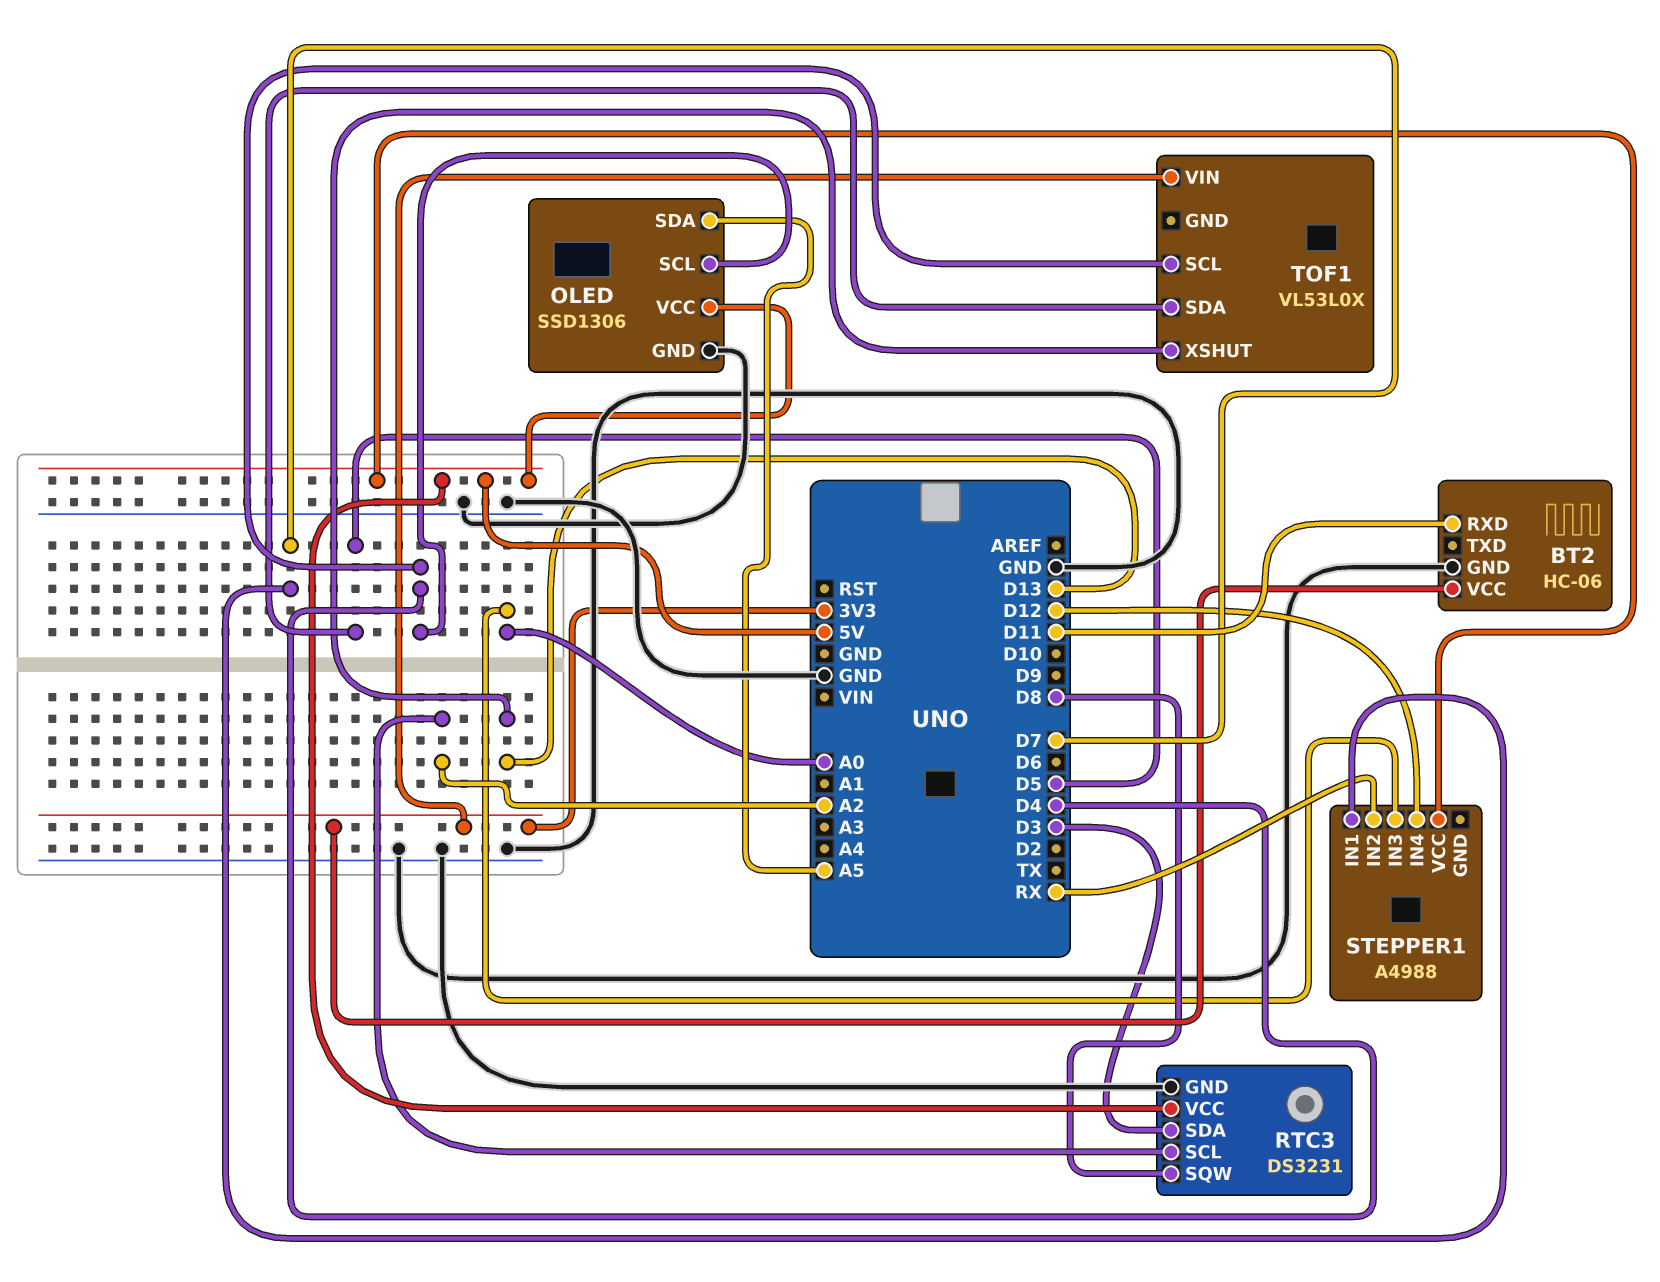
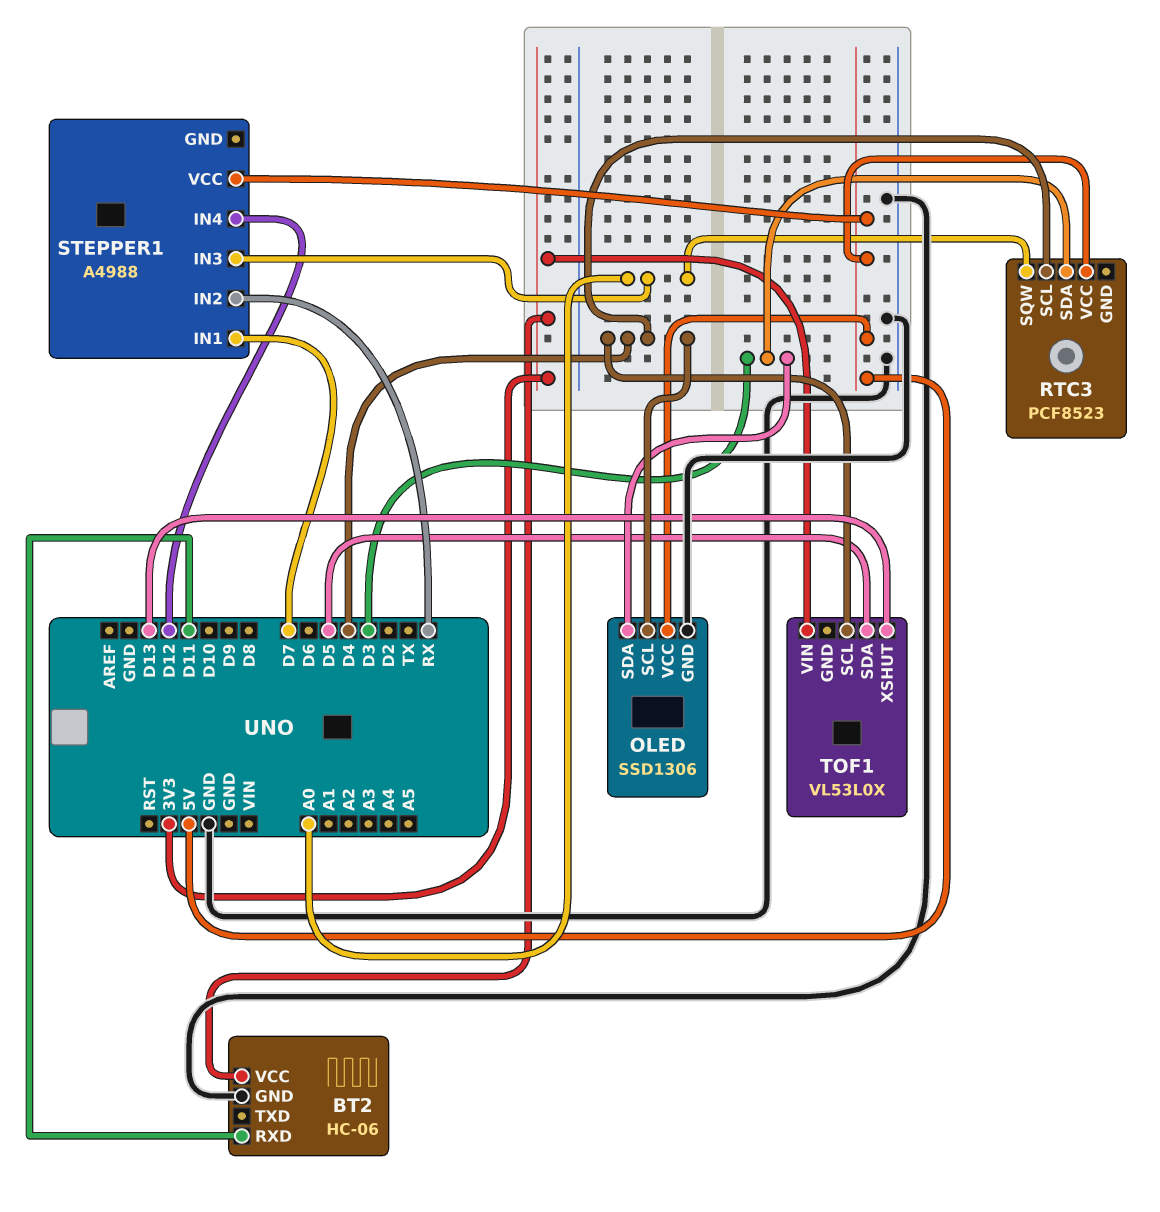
OLED pin SDA: A5 -> D3
RTC3: DS3231 -> PCF8523
RTC3 pin GND: GND -> none
RTC3 pin SCL: A2 -> D4
RTC3 pin SQW: D8 -> A0

